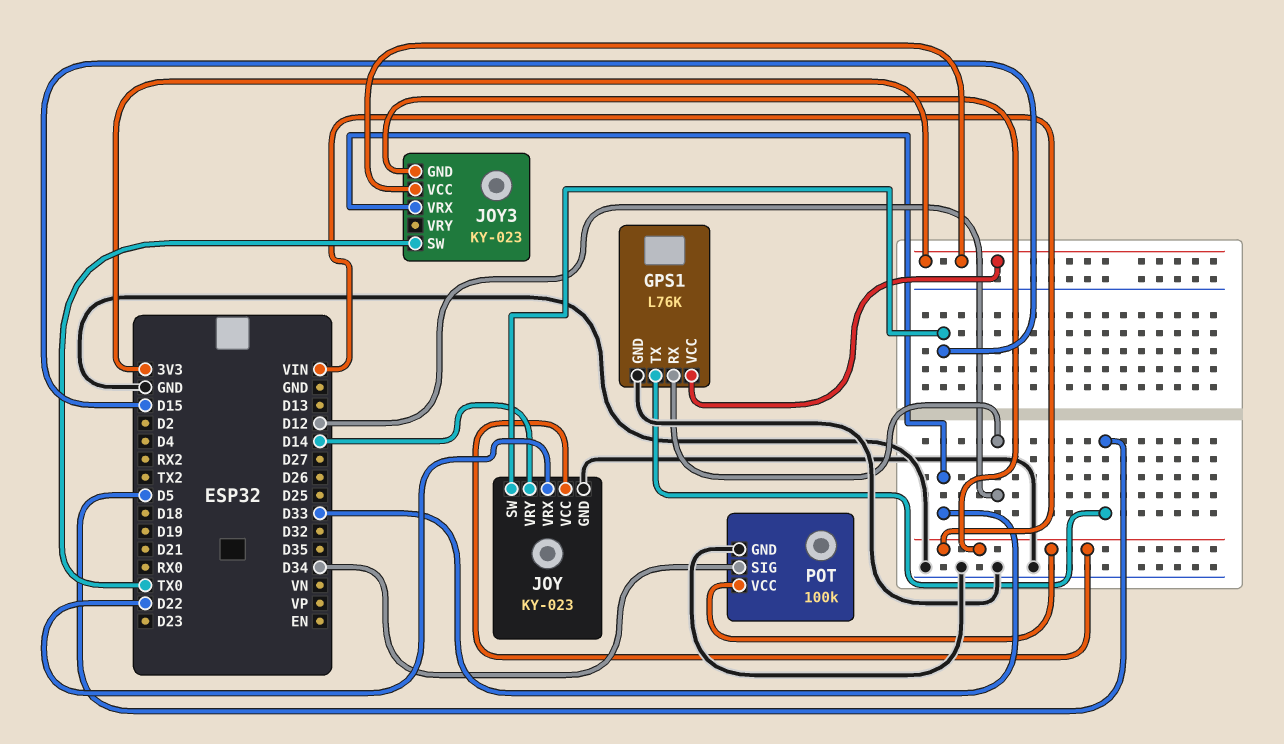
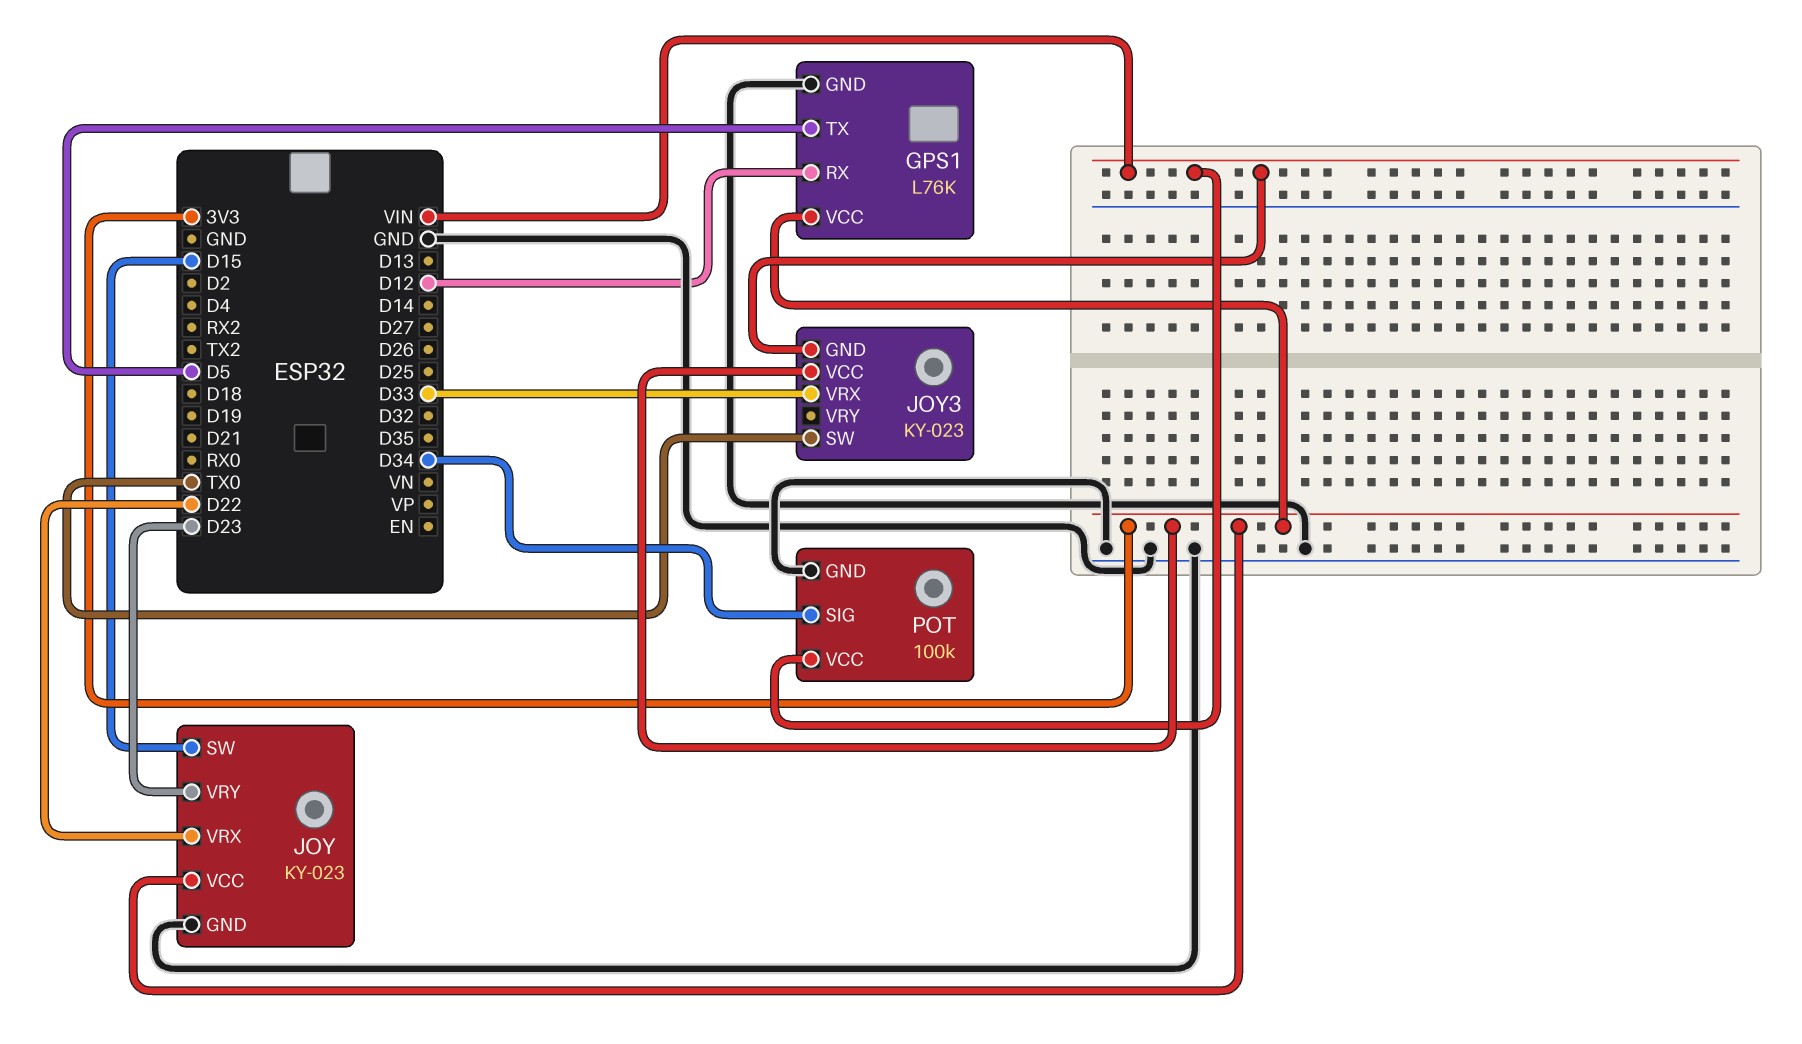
JOY pin VCC: VIN -> 3V3
JOY pin VRY: D14 -> D23

